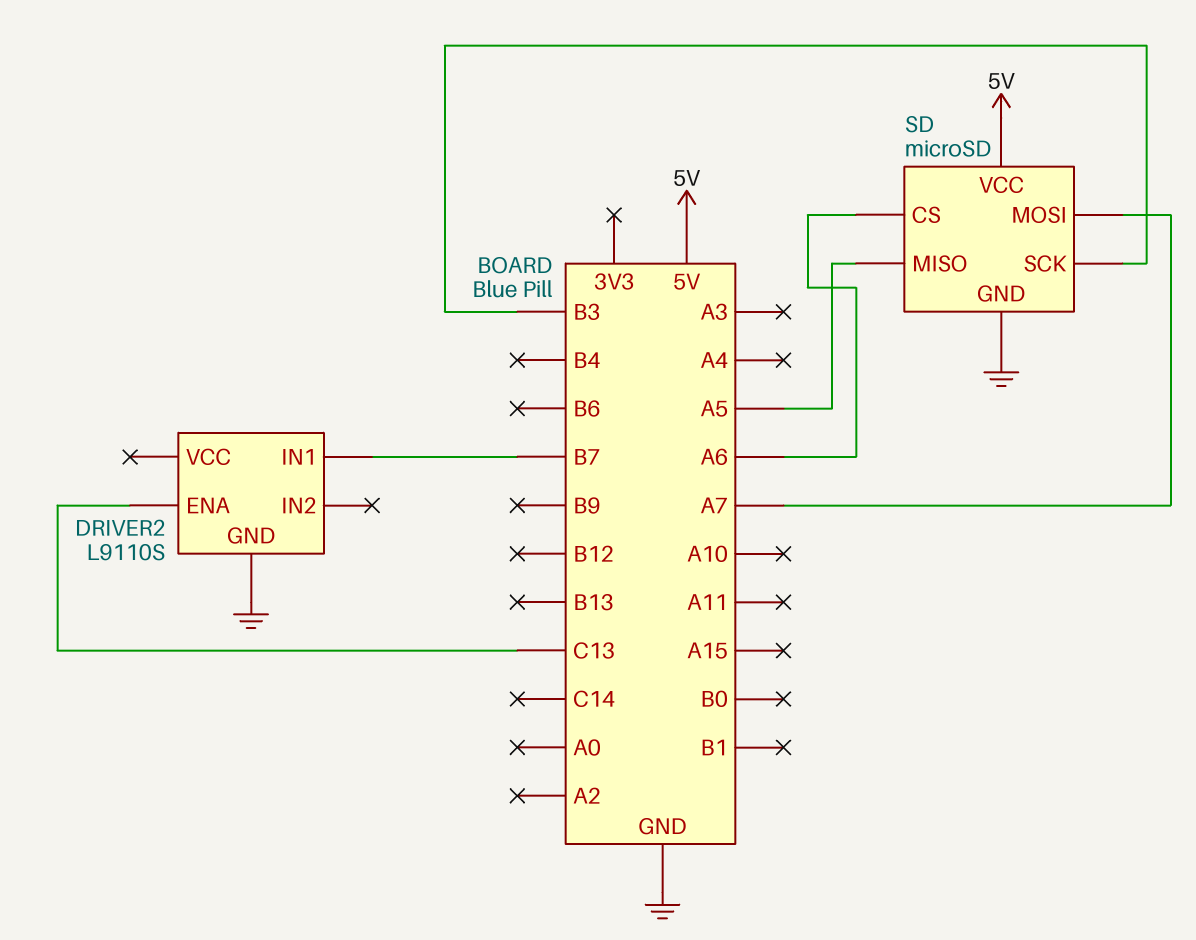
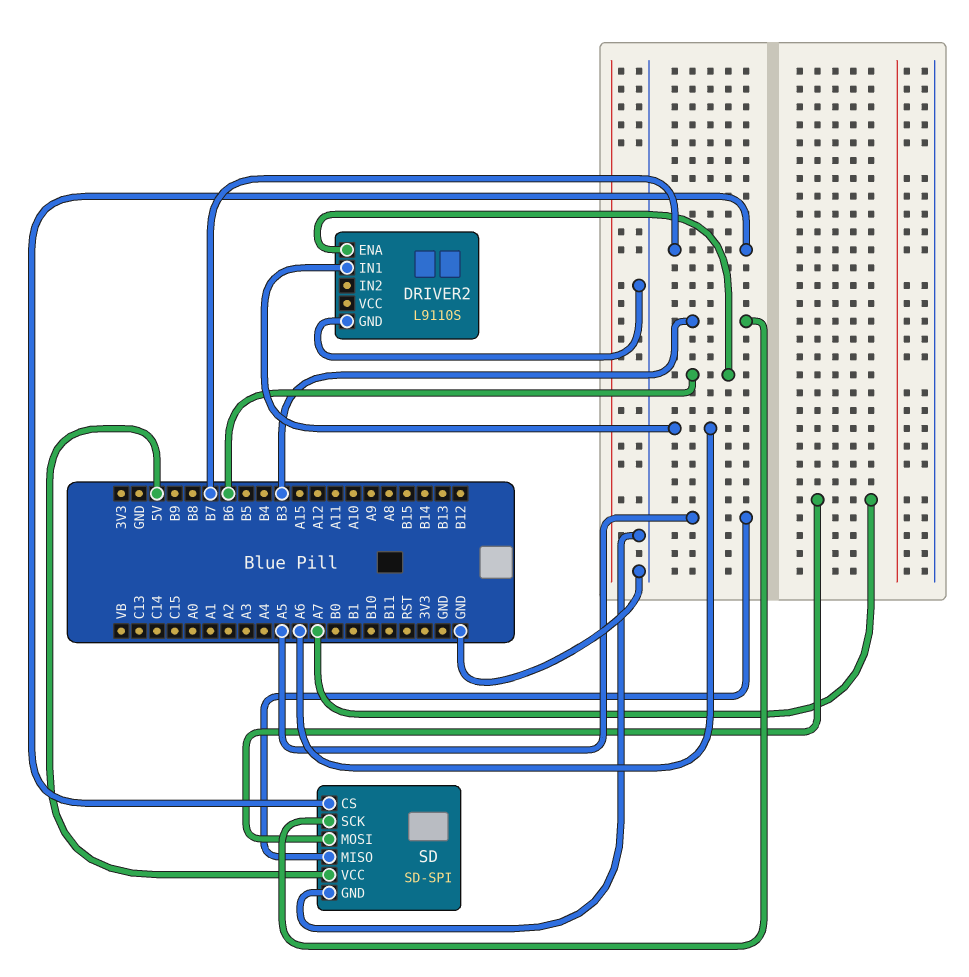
DRIVER2 pin ENA: C13 -> B6
DRIVER2 pin IN1: B7 -> A6
SD: microSD -> SD-SPI
SD pin CS: A6 -> B7

